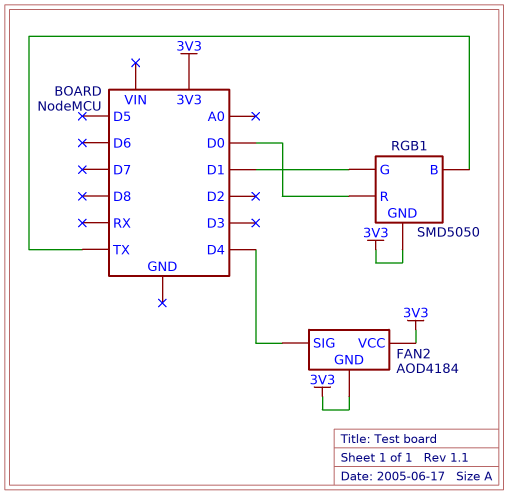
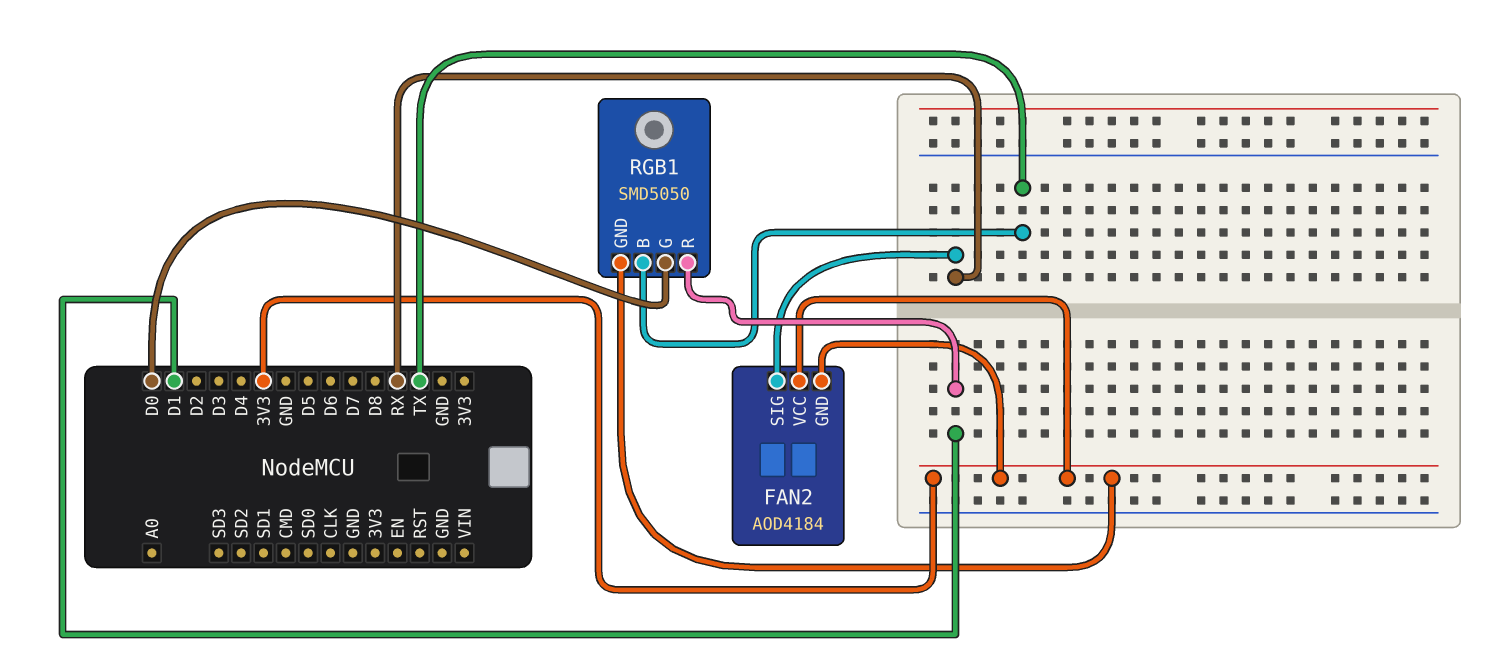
FAN2 pin SIG: D4 -> RX
RGB1 pin G: D1 -> D0
RGB1 pin R: D0 -> D1

